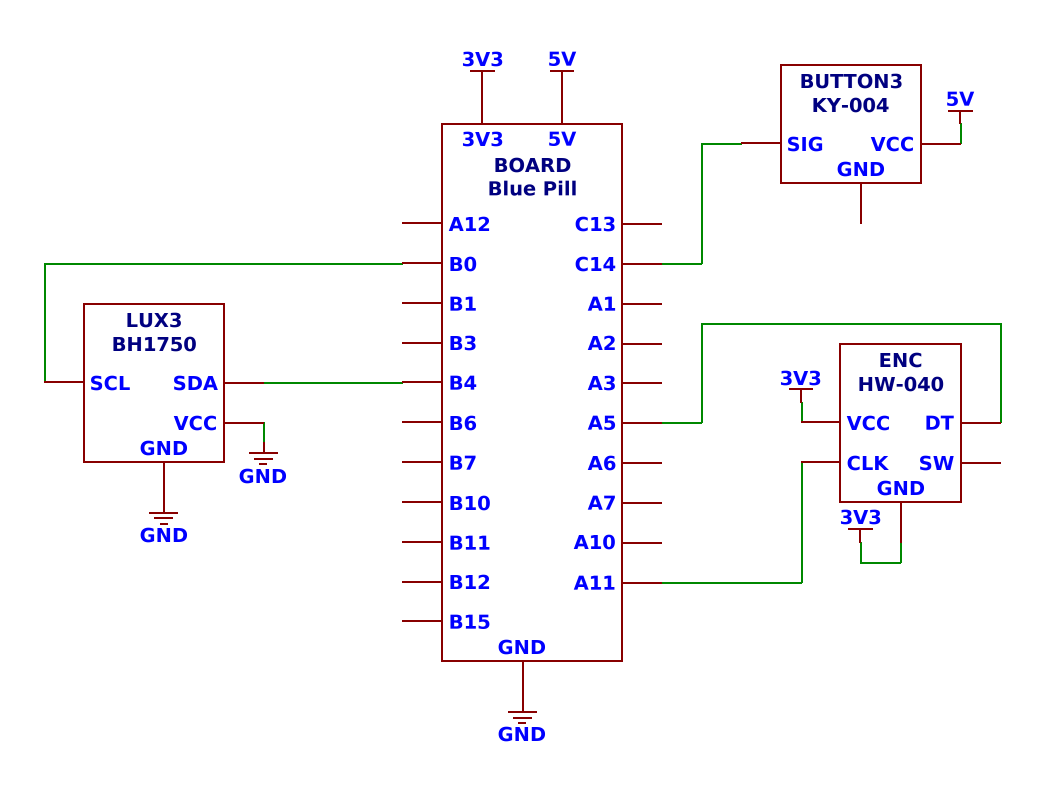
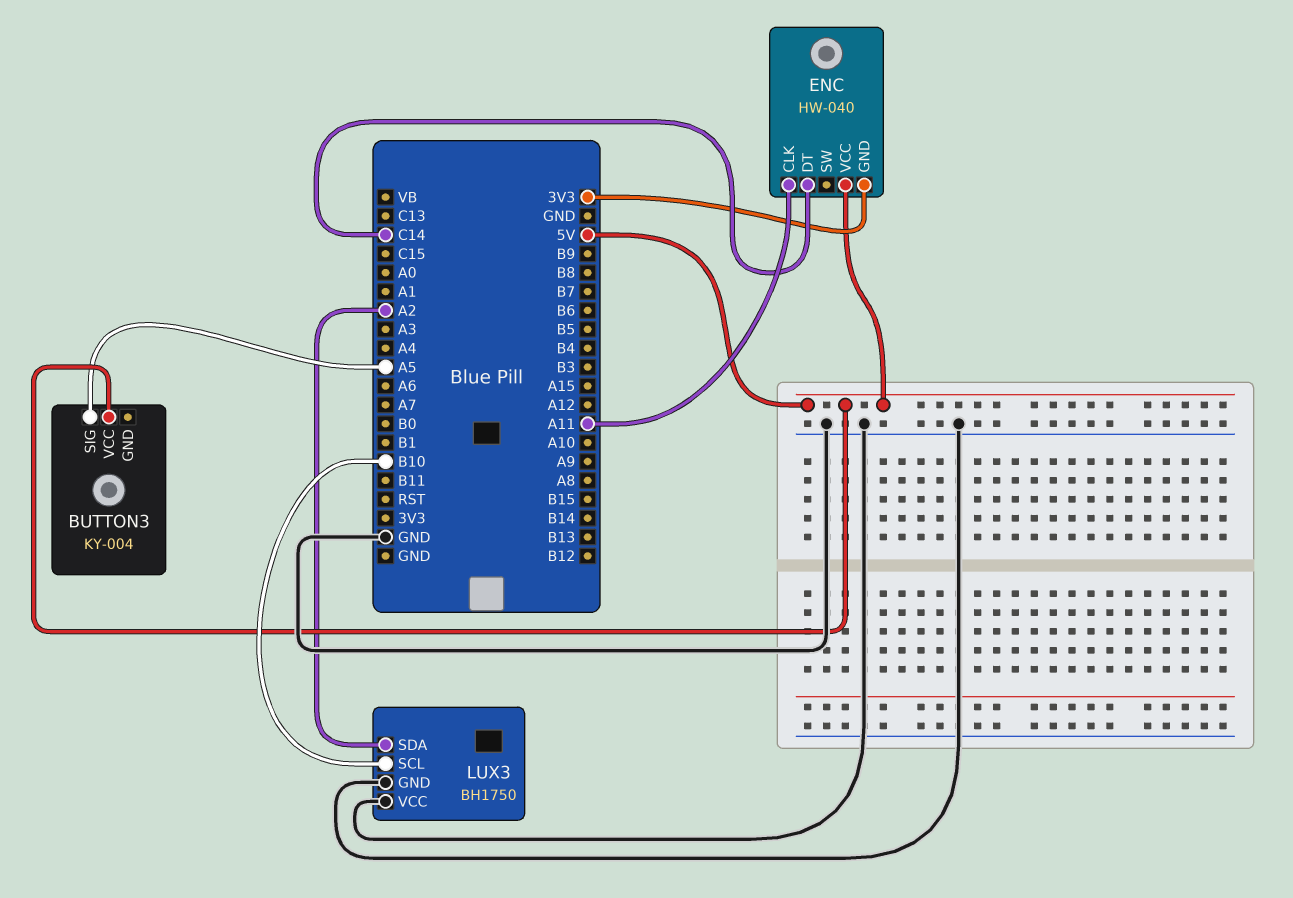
BUTTON3 pin SIG: C14 -> A5
ENC pin DT: A5 -> C14
ENC pin VCC: 3V3 -> 5V
LUX3 pin SCL: B0 -> B10
LUX3 pin SDA: B4 -> A2

